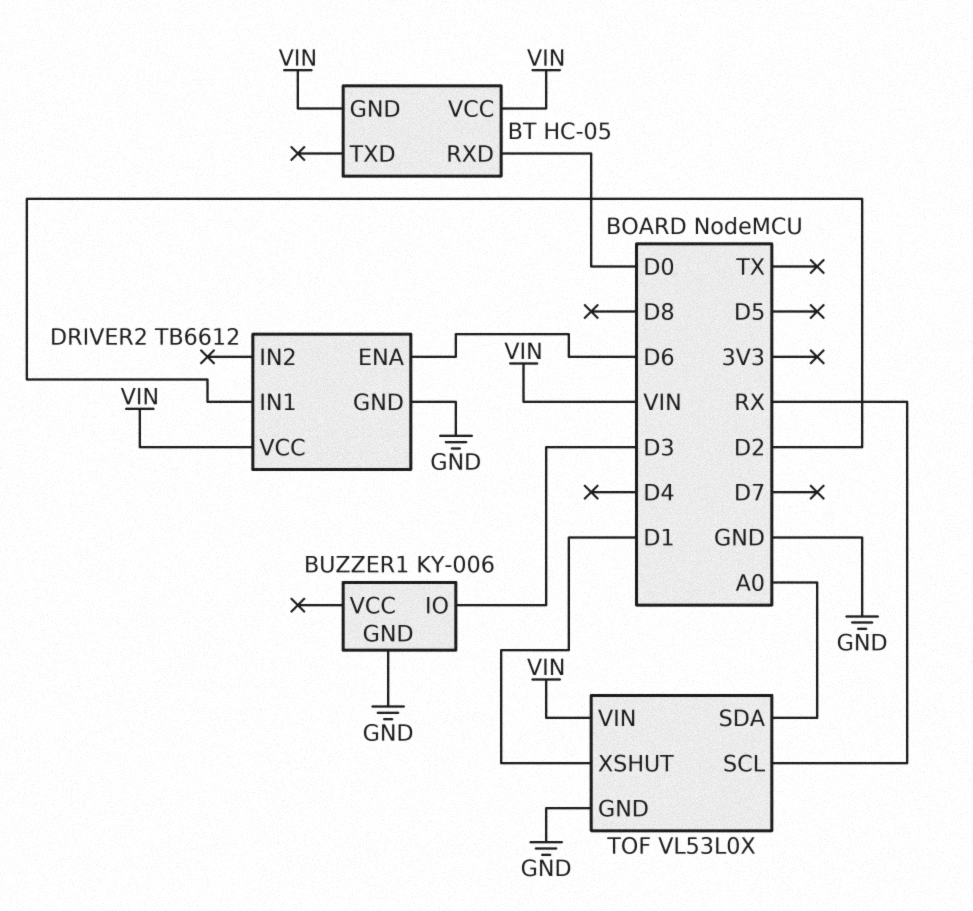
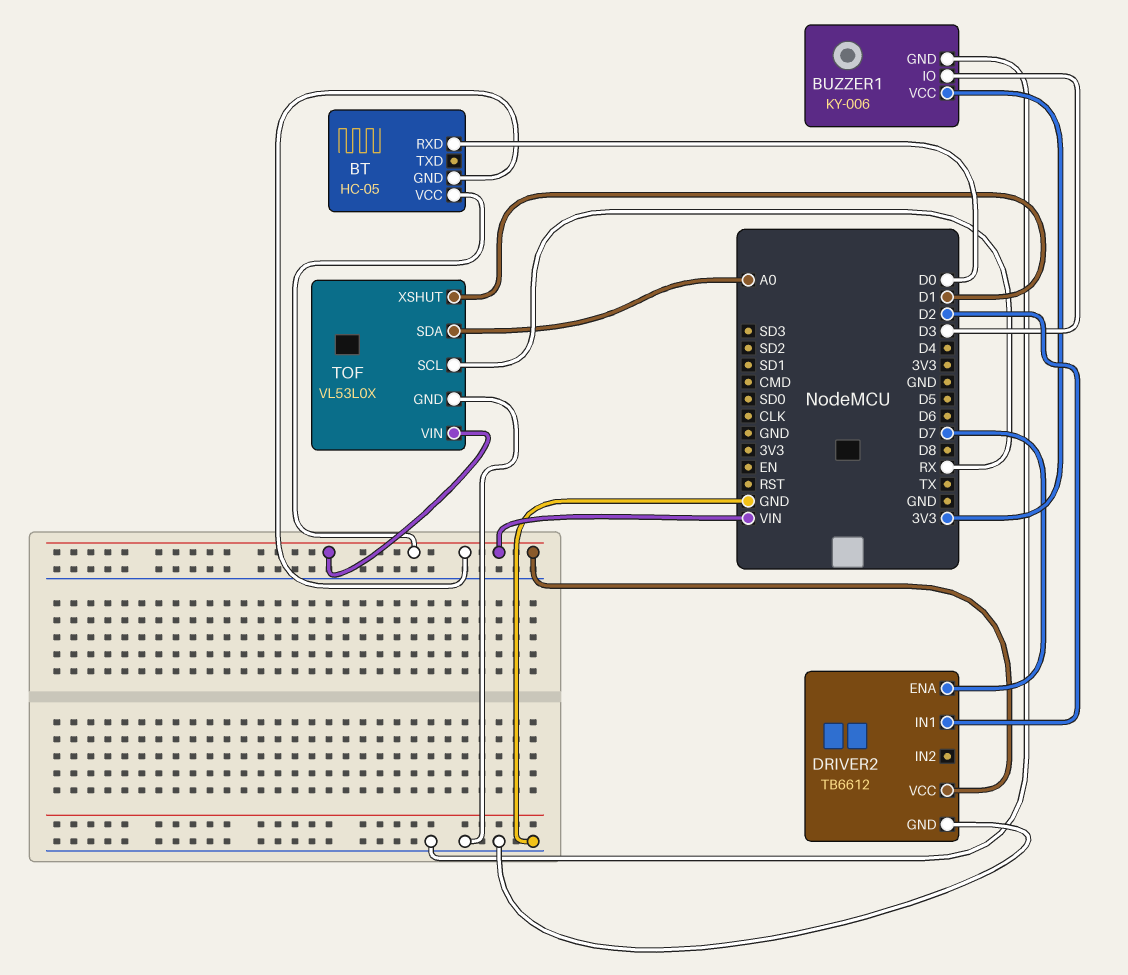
BUZZER1 pin VCC: none -> 3V3
DRIVER2 pin ENA: D6 -> D7

